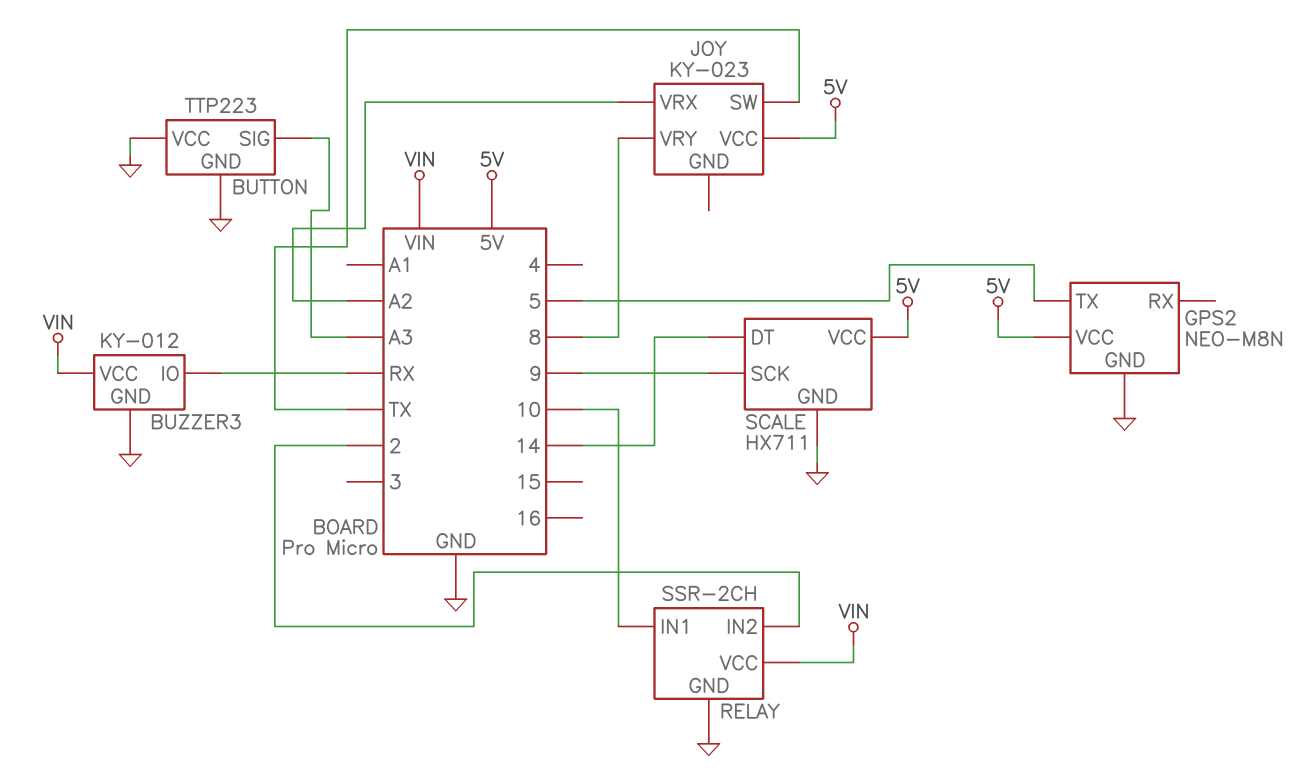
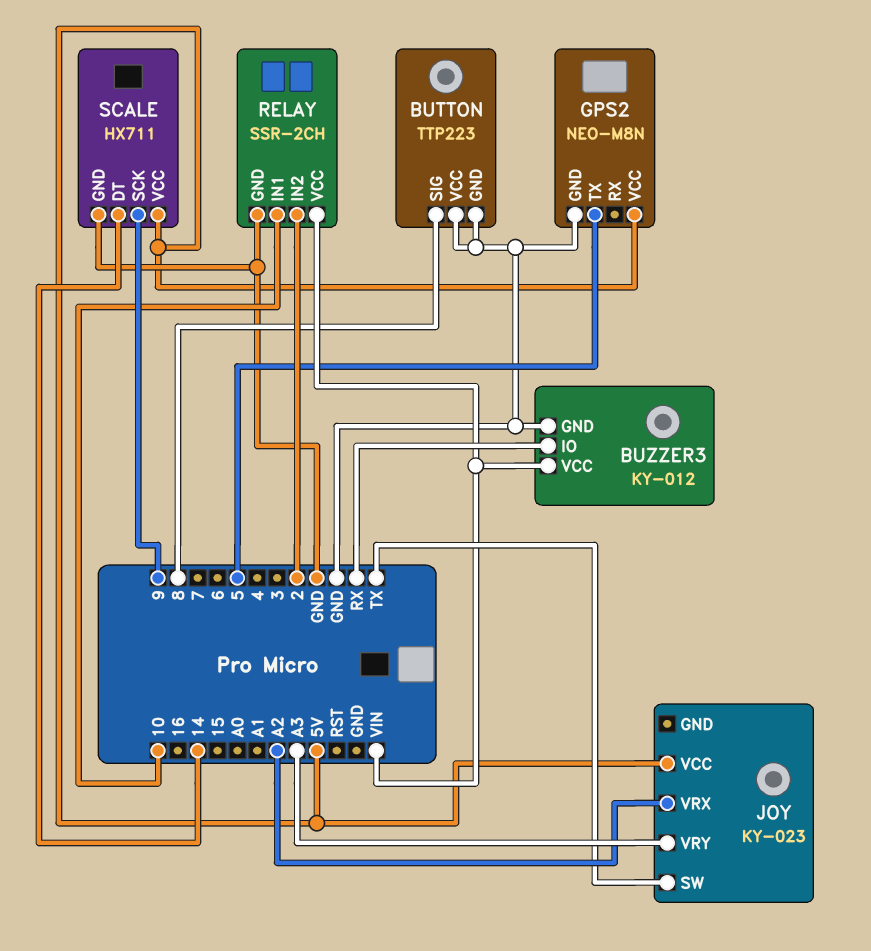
BUTTON pin SIG: A3 -> 8
JOY pin VRY: 8 -> A3

